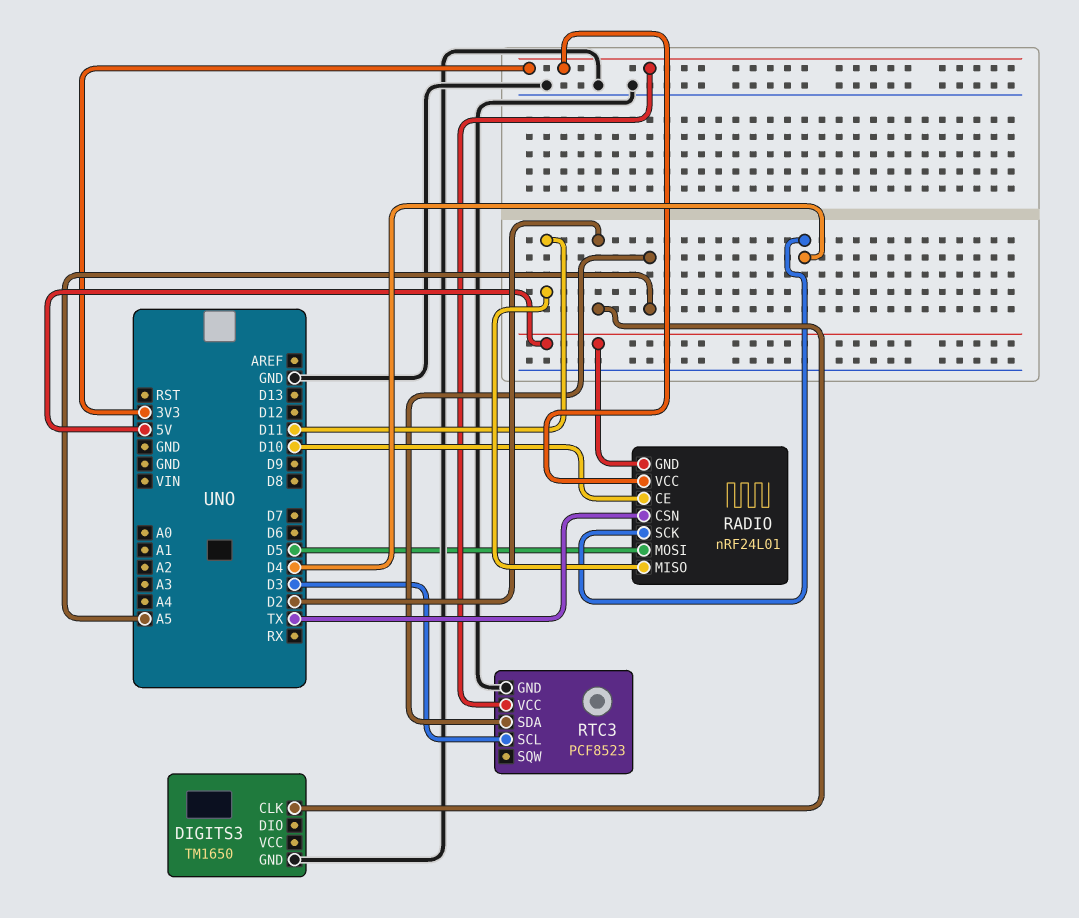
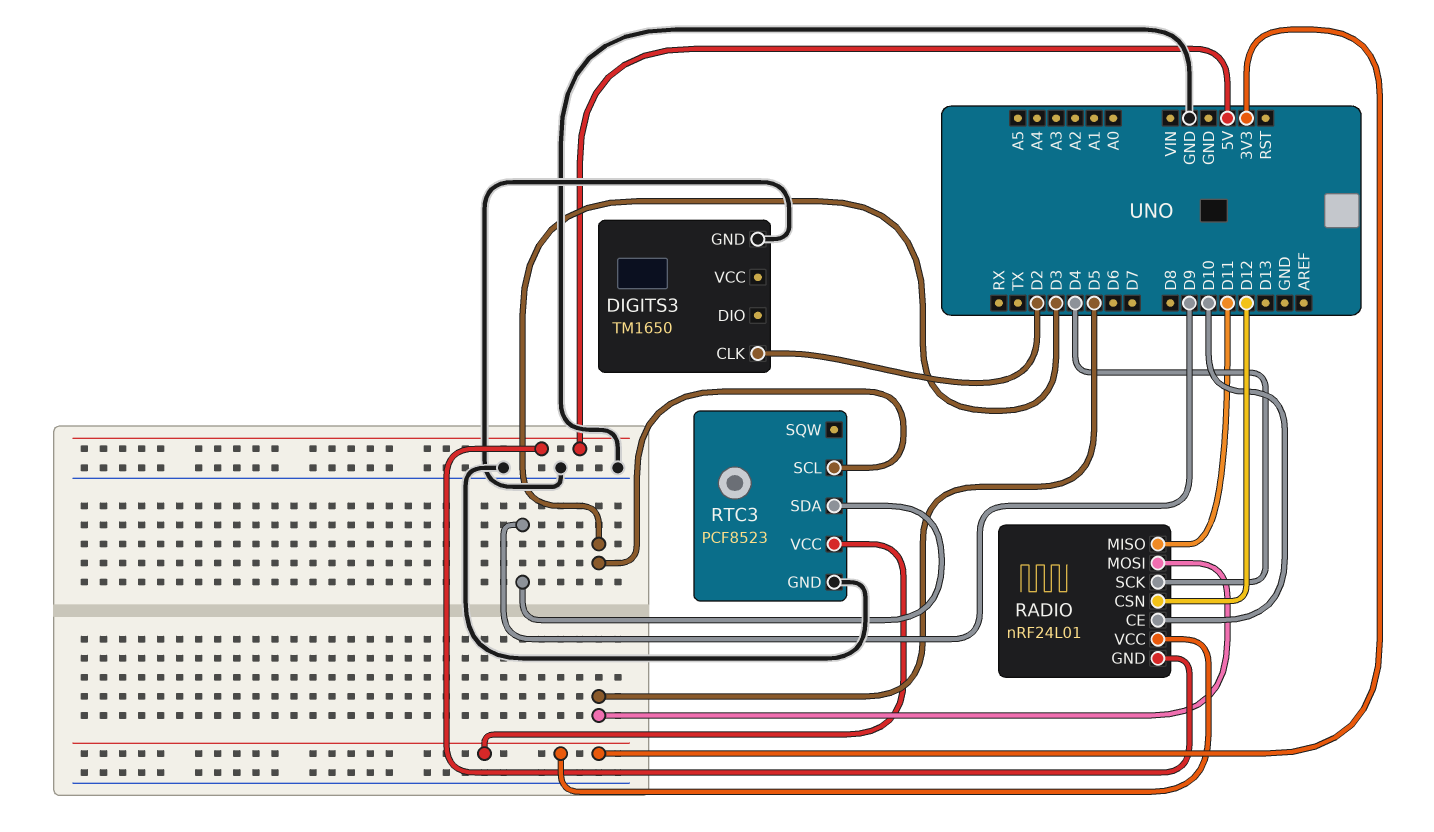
RADIO pin CSN: TX -> D12
RTC3 pin SDA: A5 -> D9

